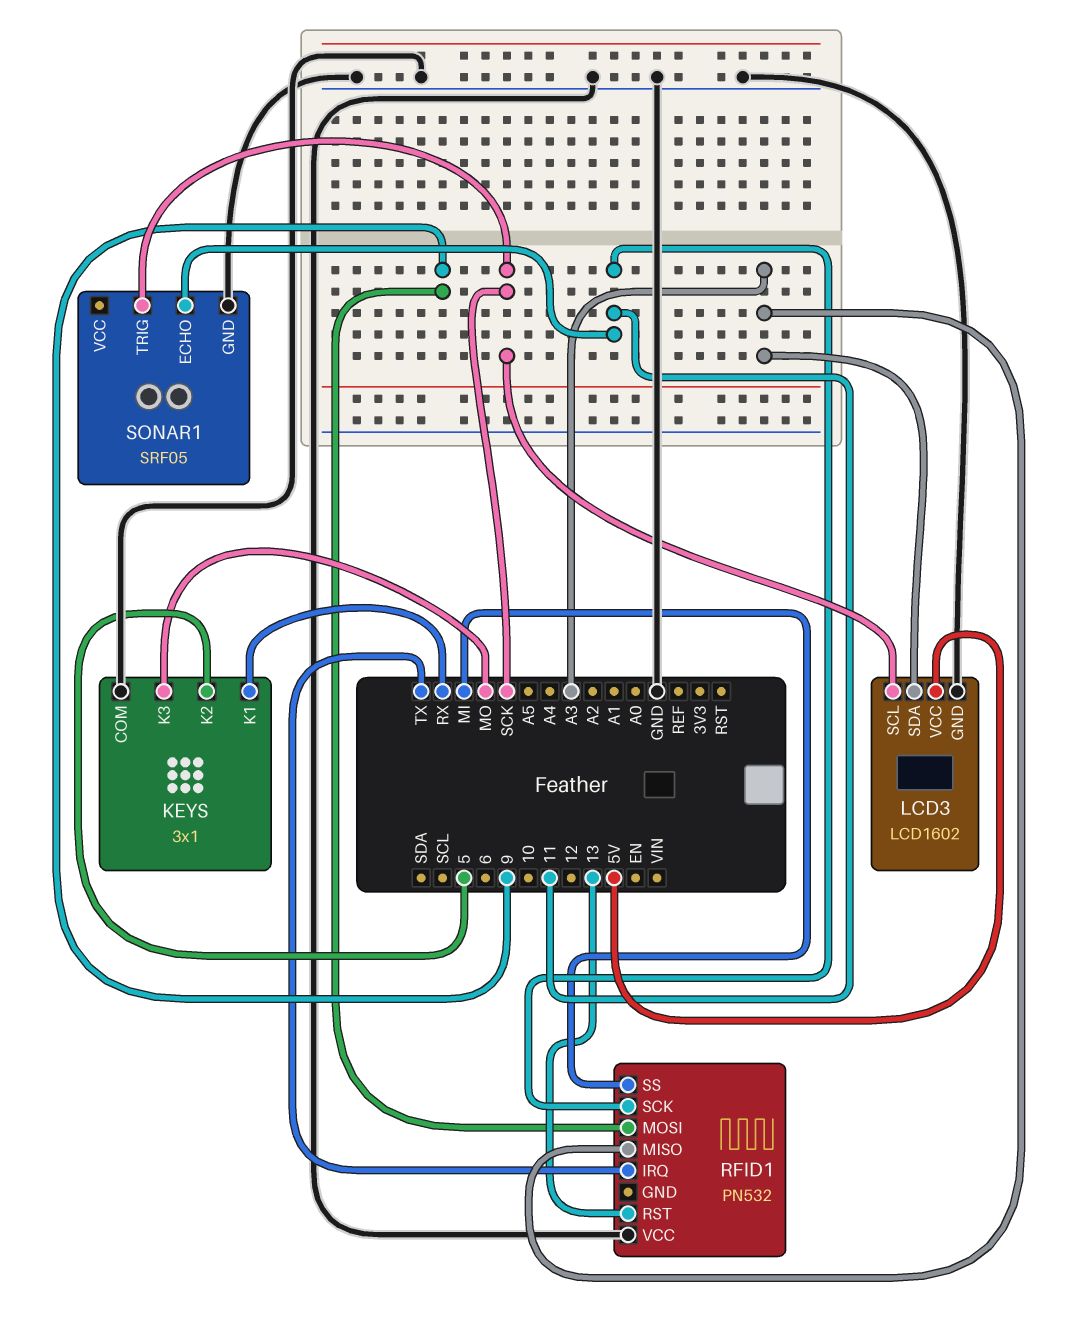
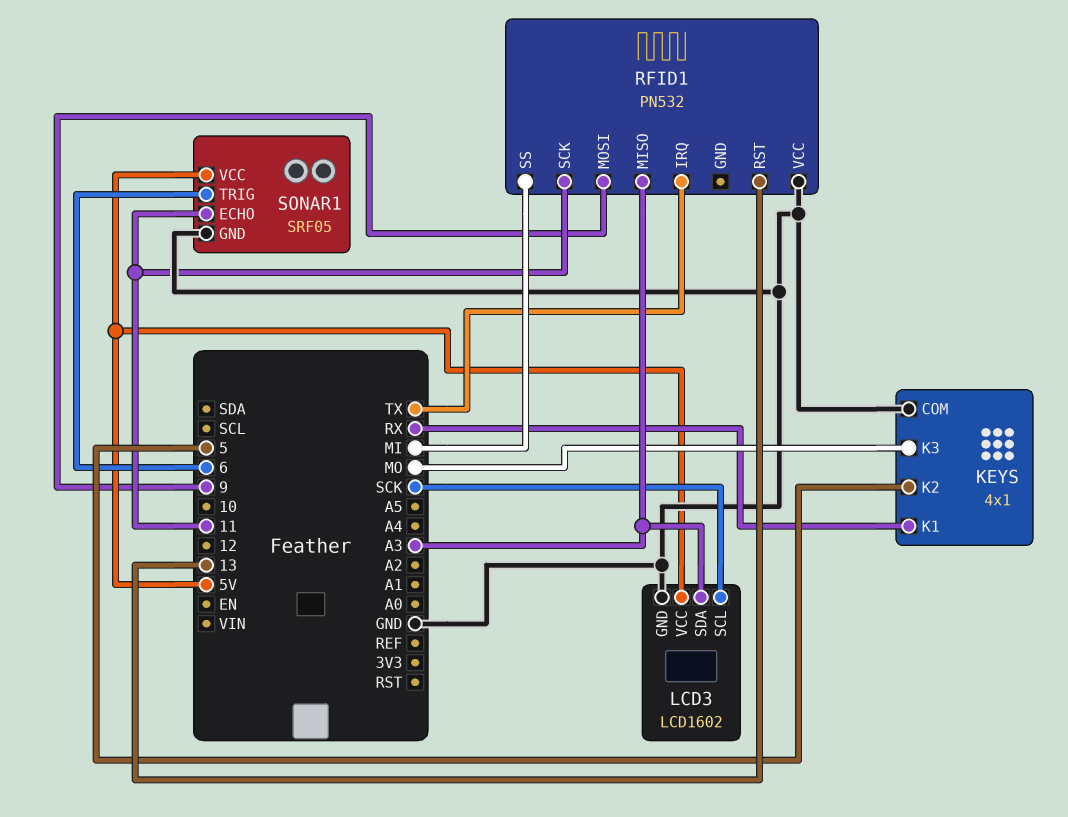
KEYS: 3x1 -> 4x1
SONAR1 pin TRIG: SCK -> 6
SONAR1 pin VCC: none -> 5V

